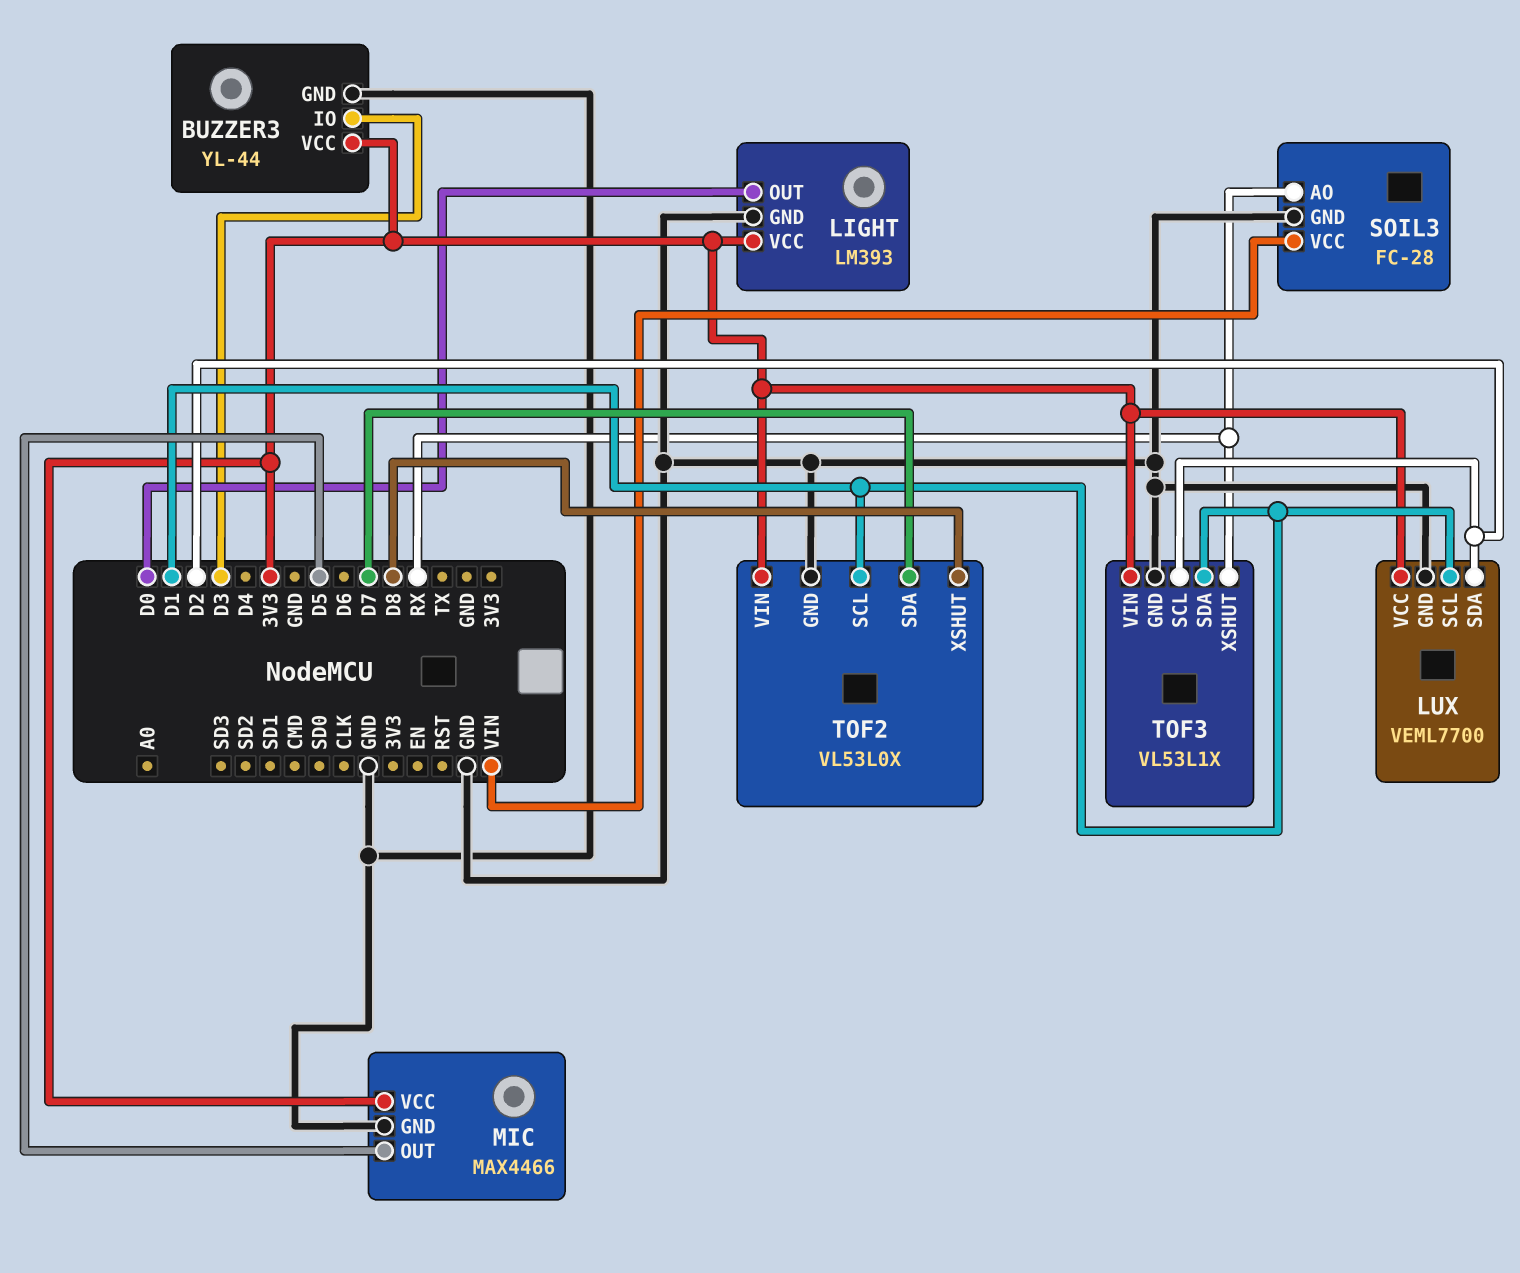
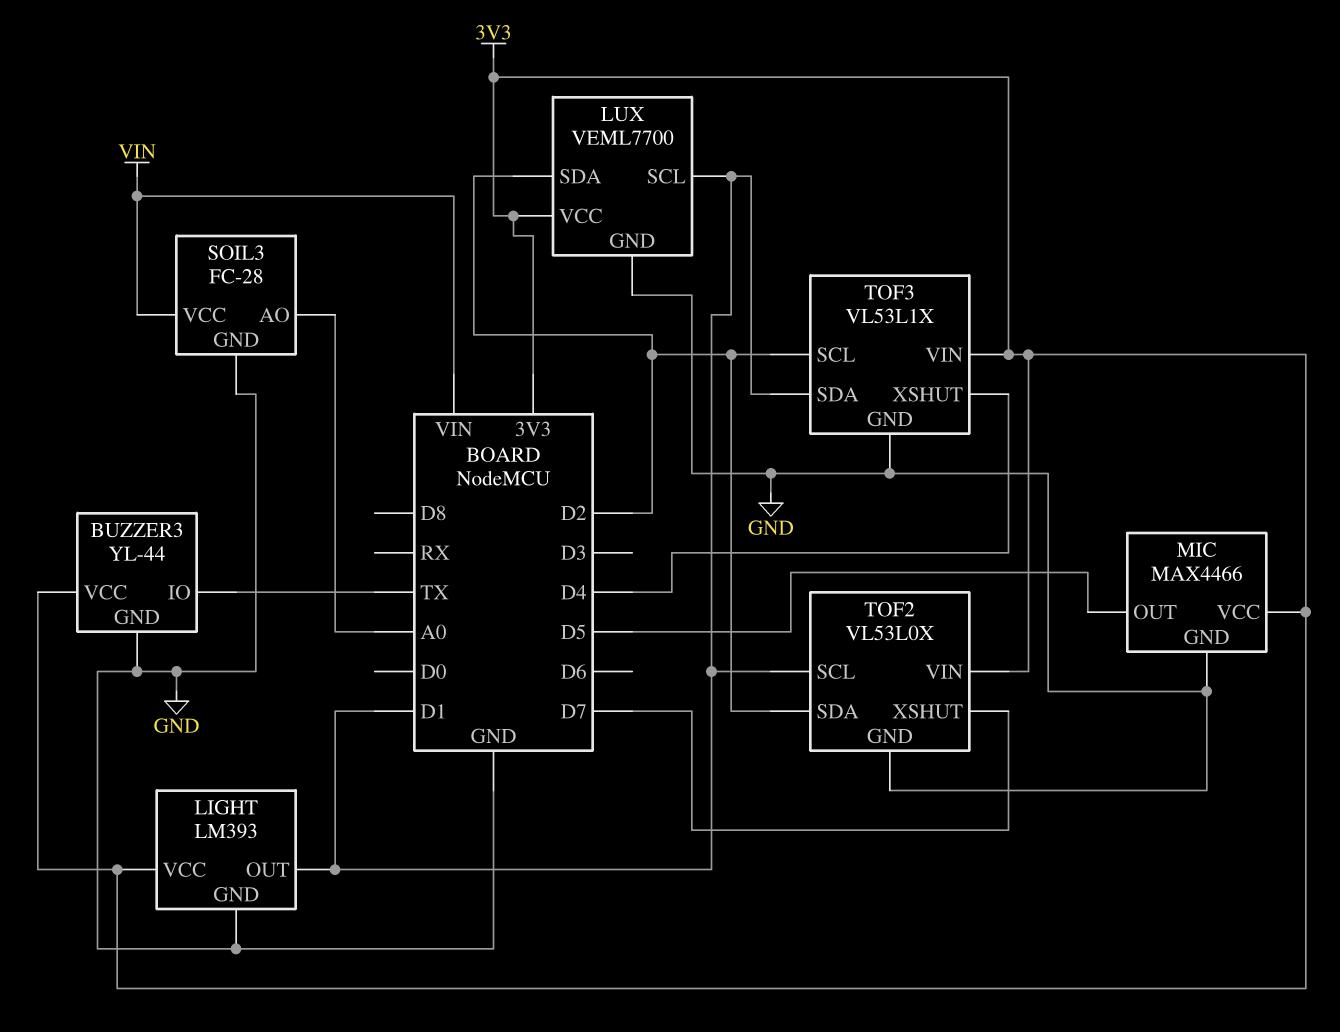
BUZZER3 pin IO: D3 -> TX
LIGHT pin OUT: D0 -> D1
SOIL3 pin AO: RX -> A0
TOF2 pin SDA: D7 -> D2
TOF2 pin XSHUT: D8 -> D7
TOF3 pin XSHUT: RX -> D4

